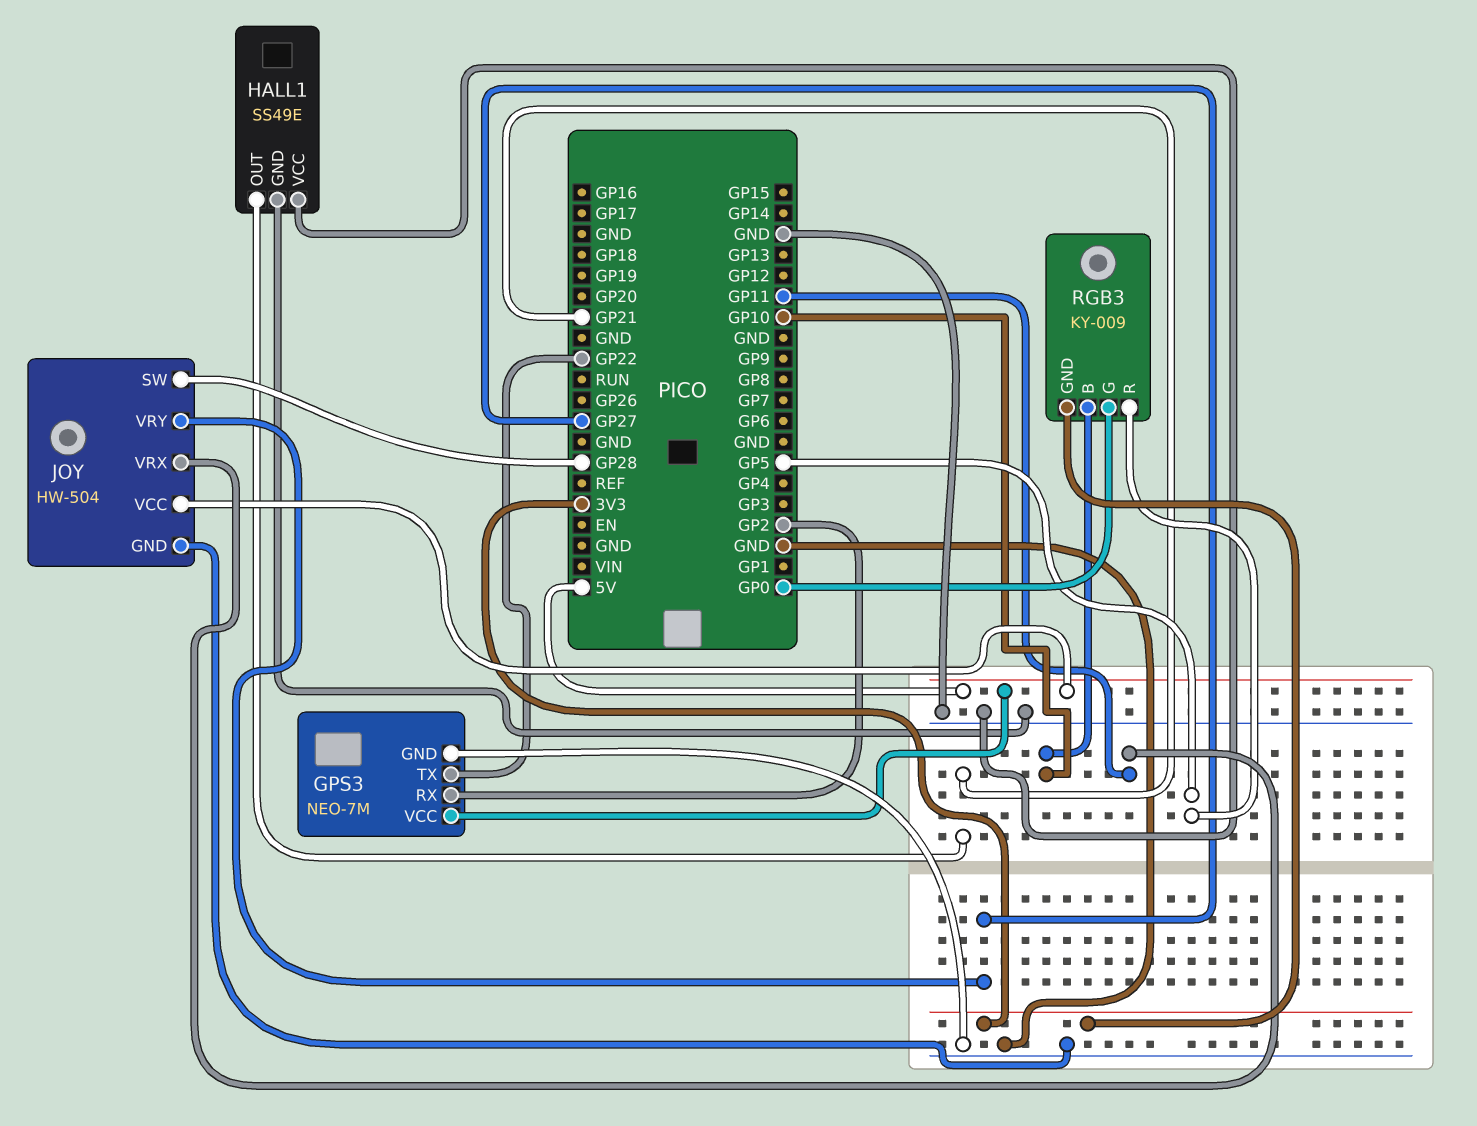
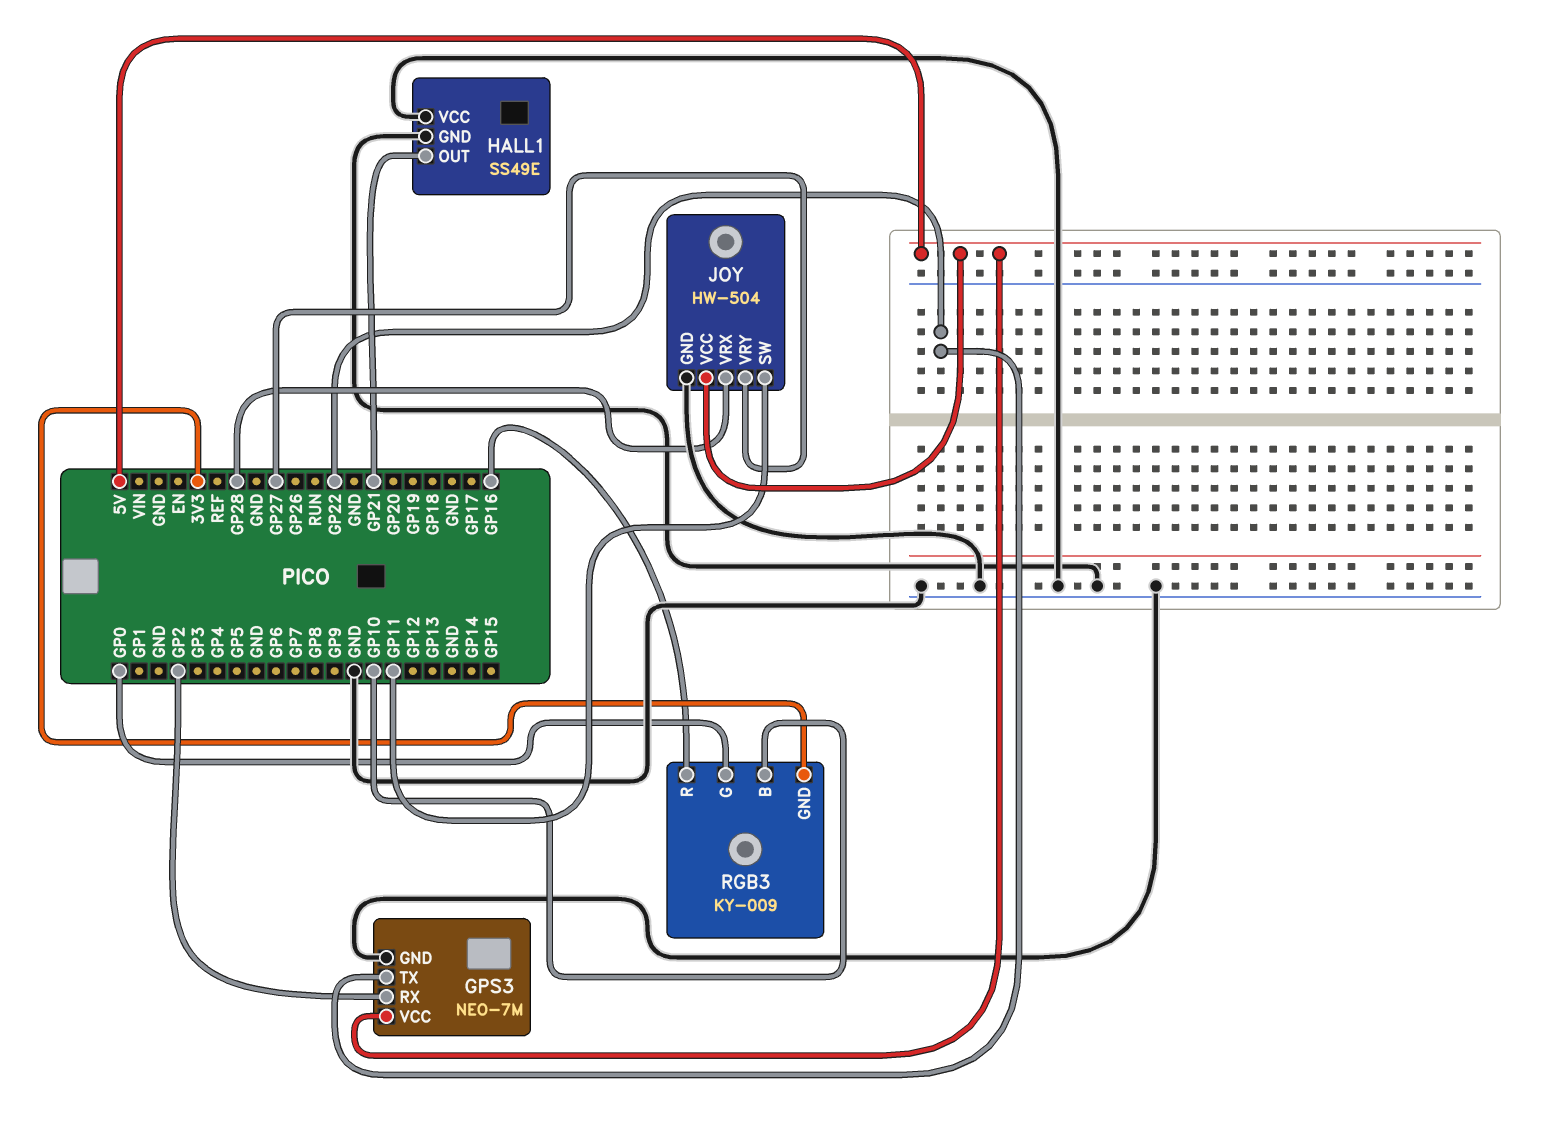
JOY pin SW: GP28 -> GP11
JOY pin VRX: GP11 -> GP28
RGB3 pin R: GP5 -> GP16

